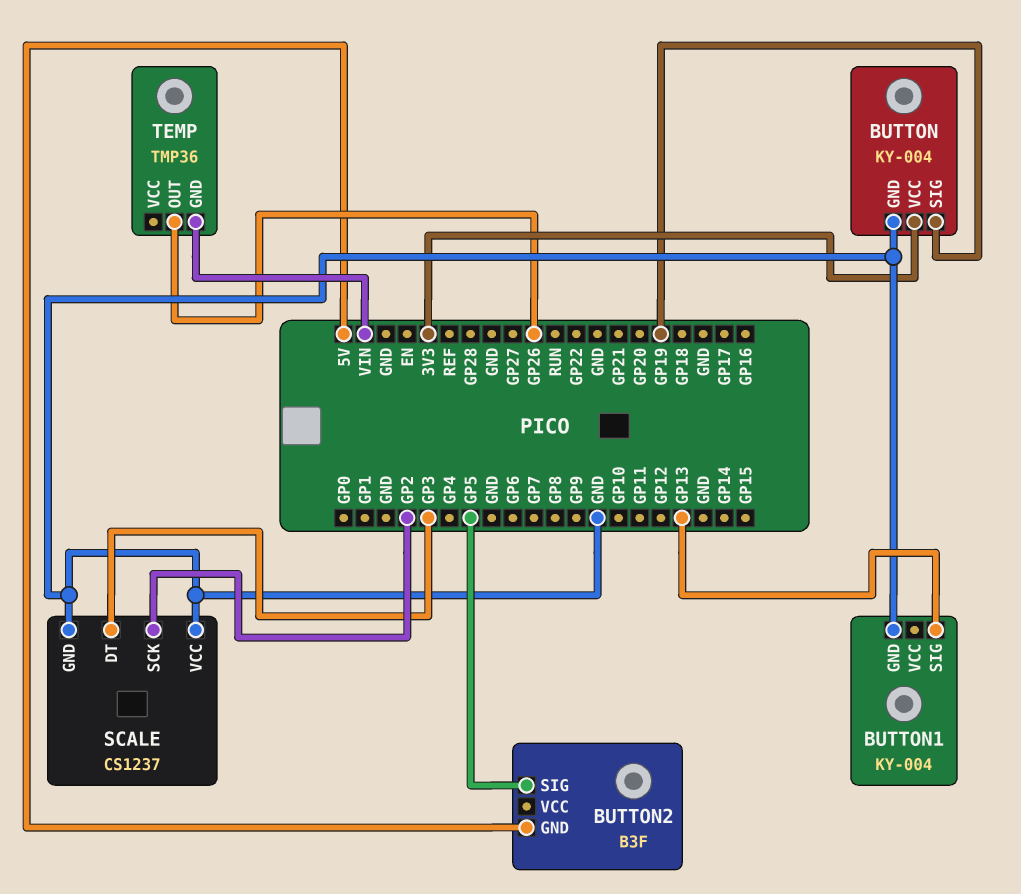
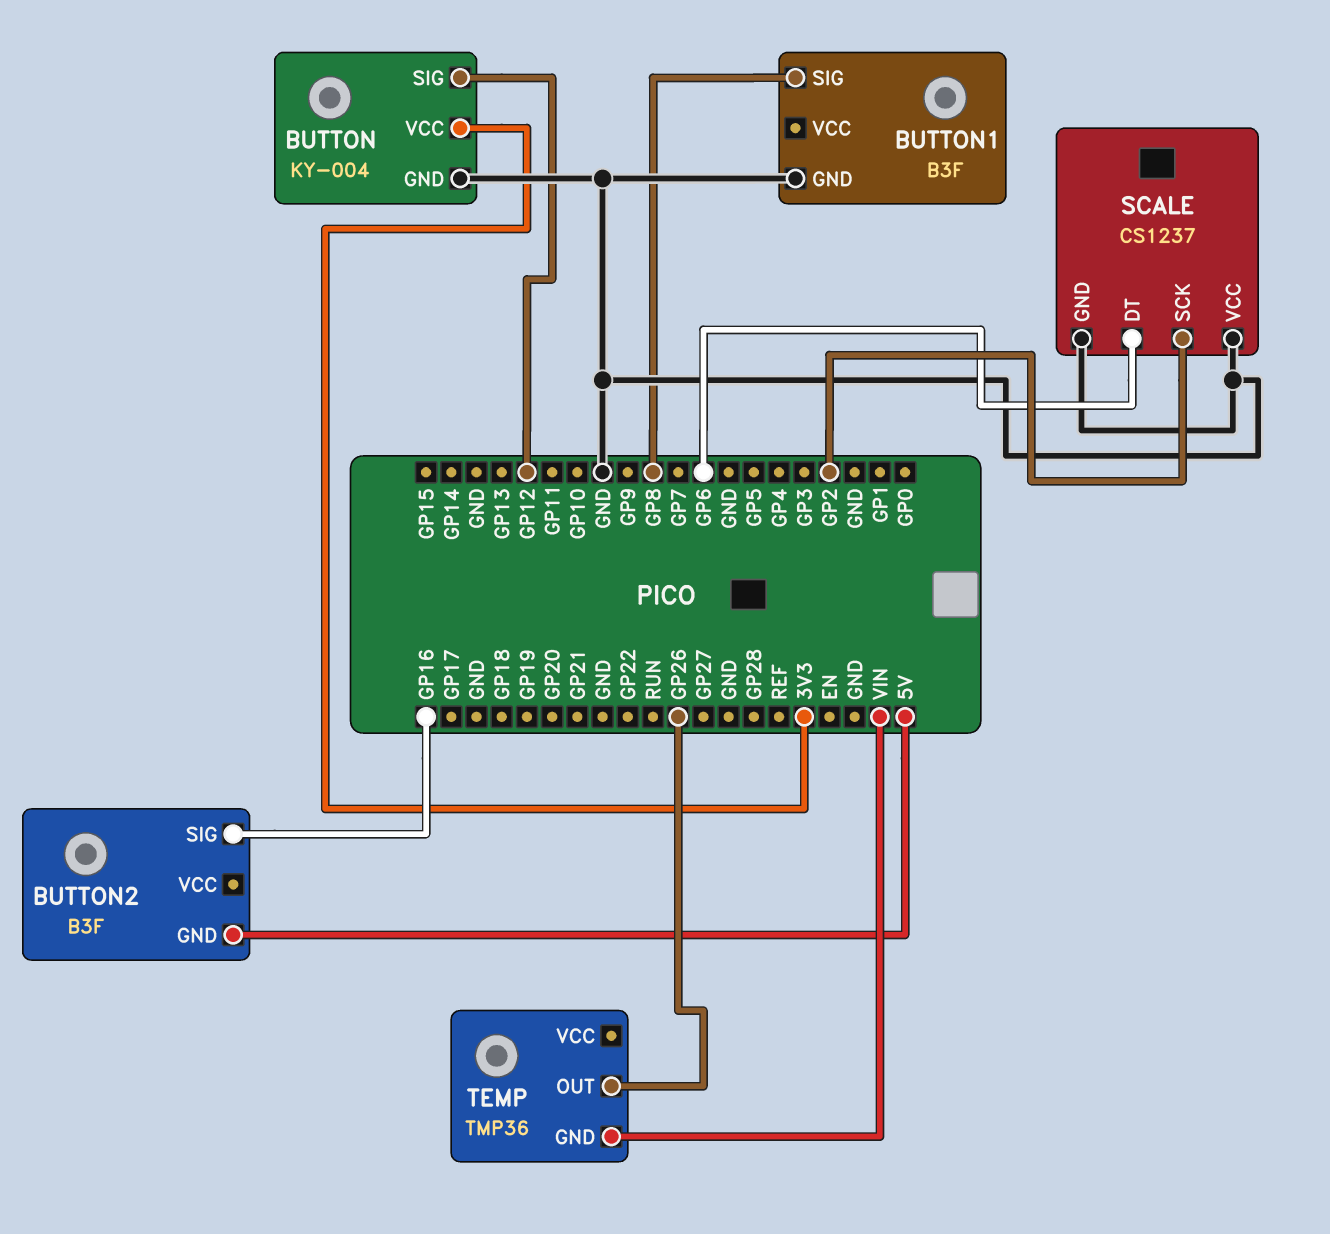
BUTTON pin SIG: GP19 -> GP12
BUTTON1: KY-004 -> B3F
BUTTON1 pin SIG: GP13 -> GP8
BUTTON2 pin SIG: GP5 -> GP16
SCALE pin DT: GP3 -> GP6

